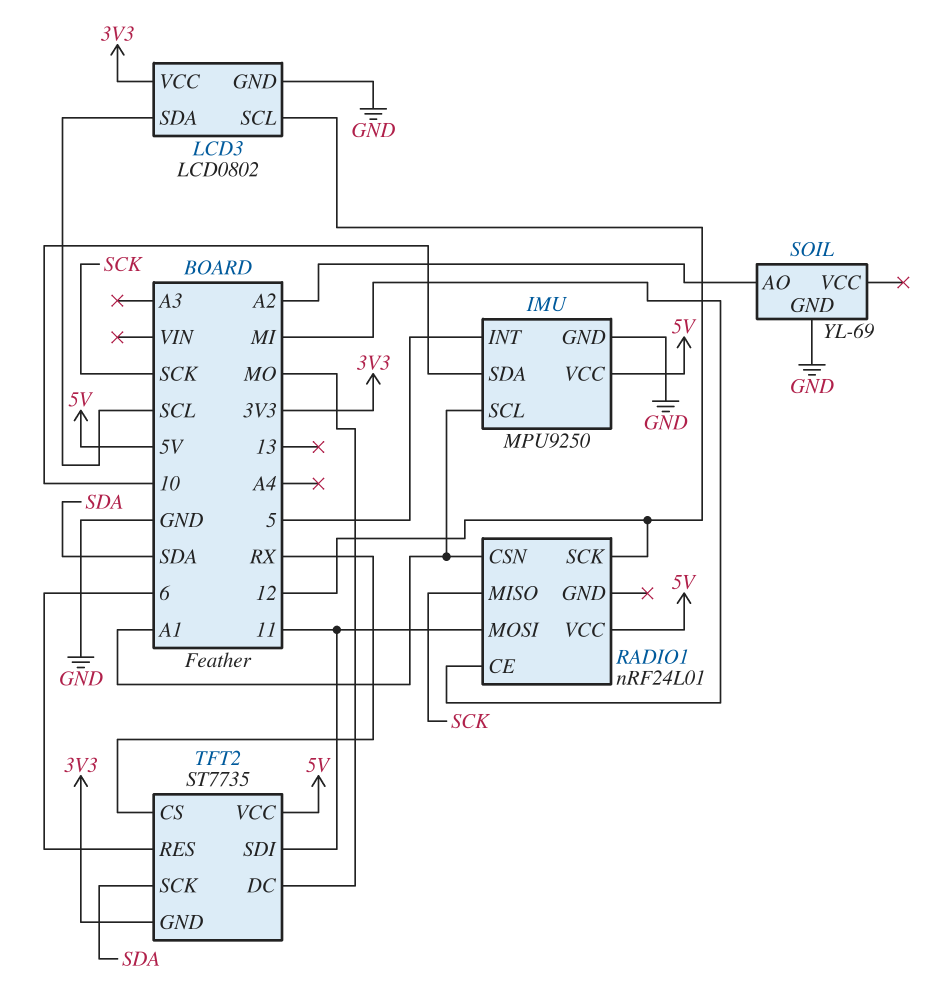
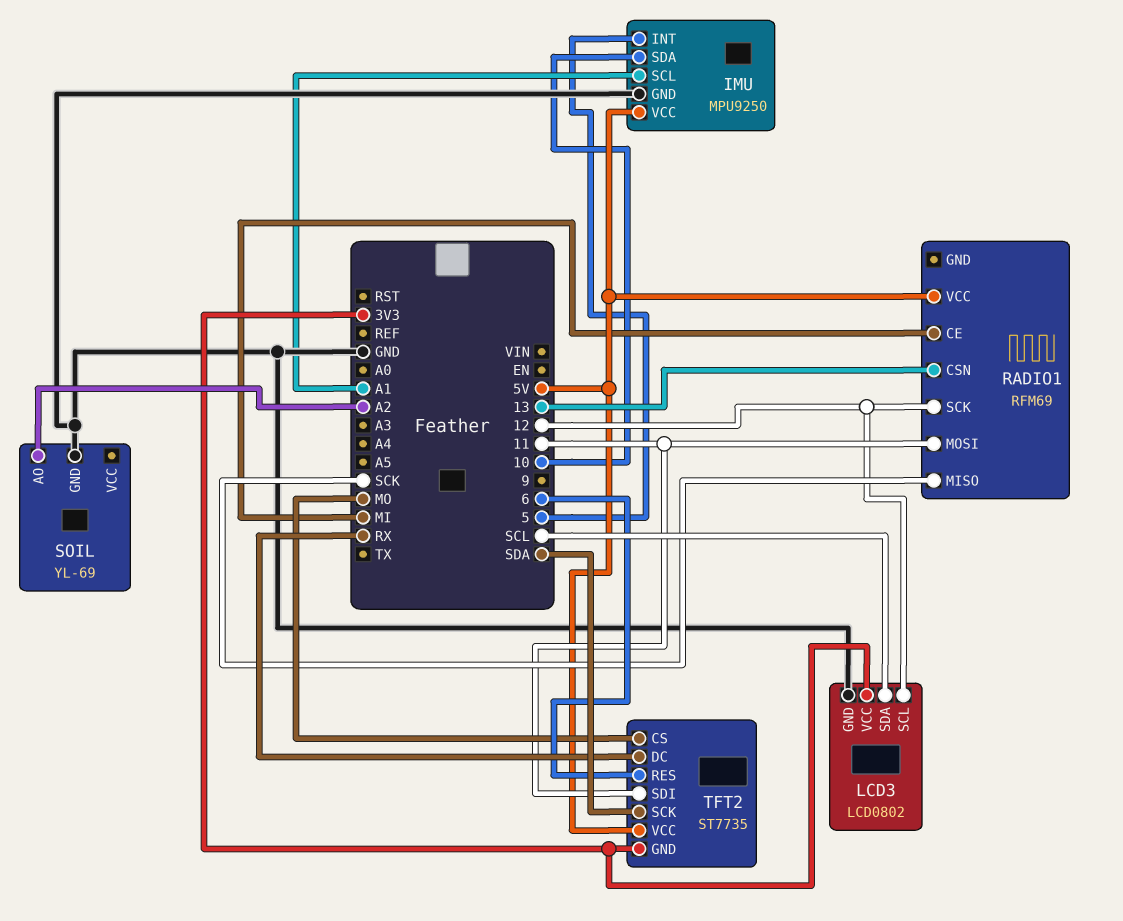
RADIO1: nRF24L01 -> RFM69
RADIO1 pin CSN: A1 -> 13
TFT2 pin CS: RX -> MO
TFT2 pin DC: MO -> RX

